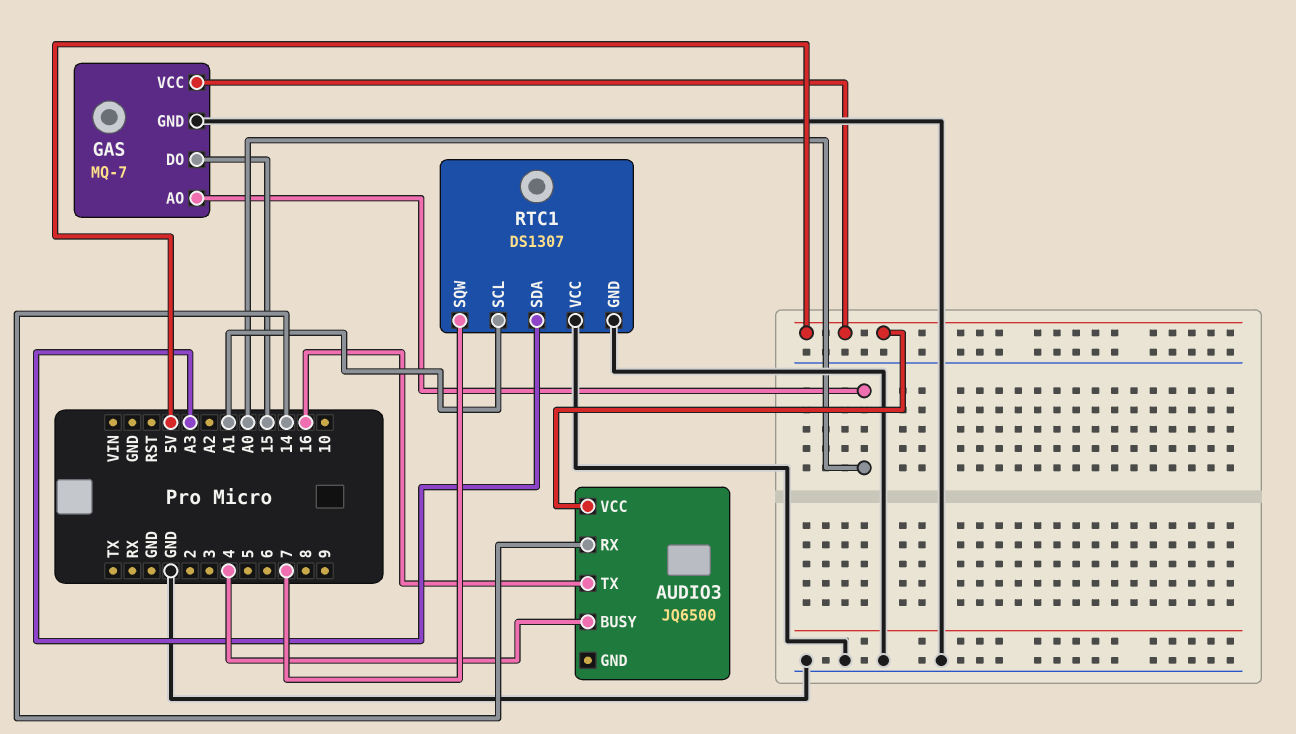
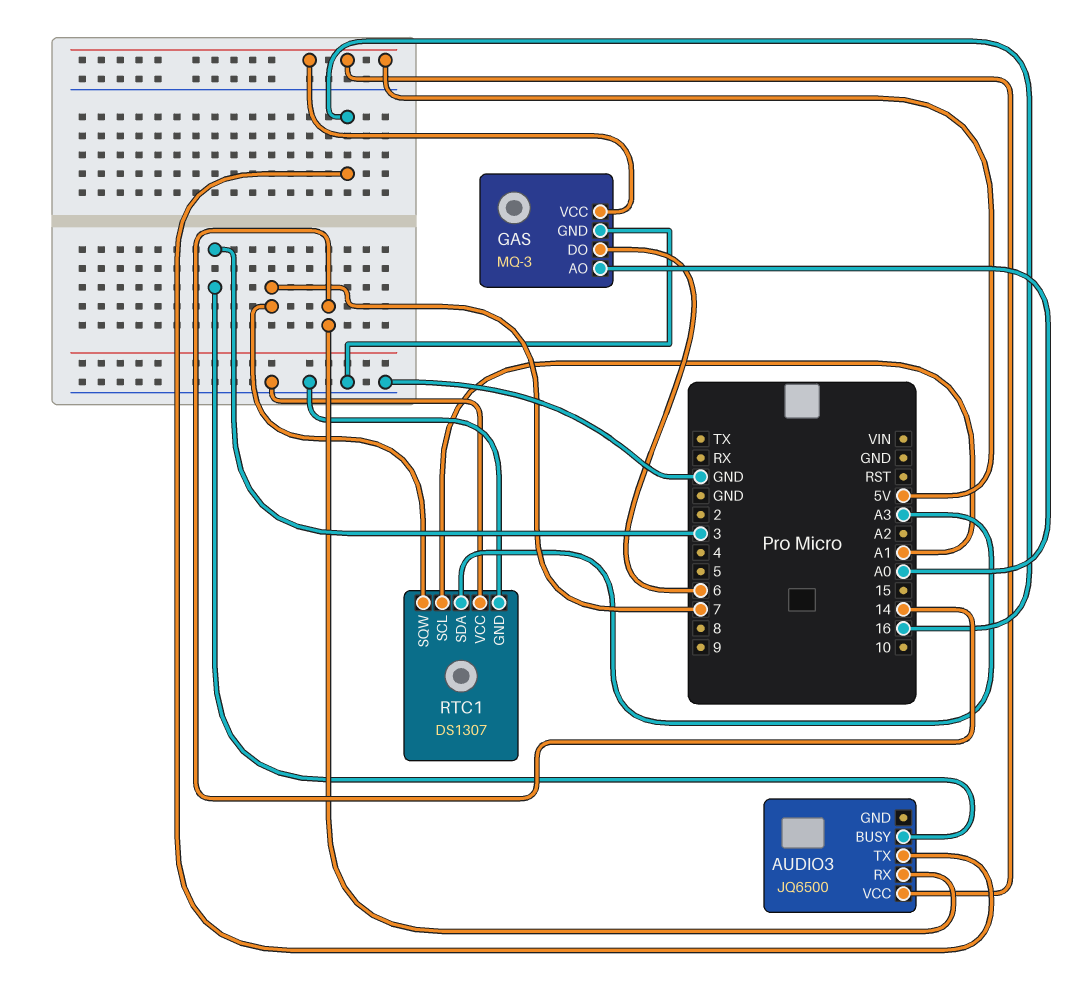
AUDIO3 pin BUSY: 4 -> 3
GAS: MQ-7 -> MQ-3
GAS pin DO: 15 -> 6

